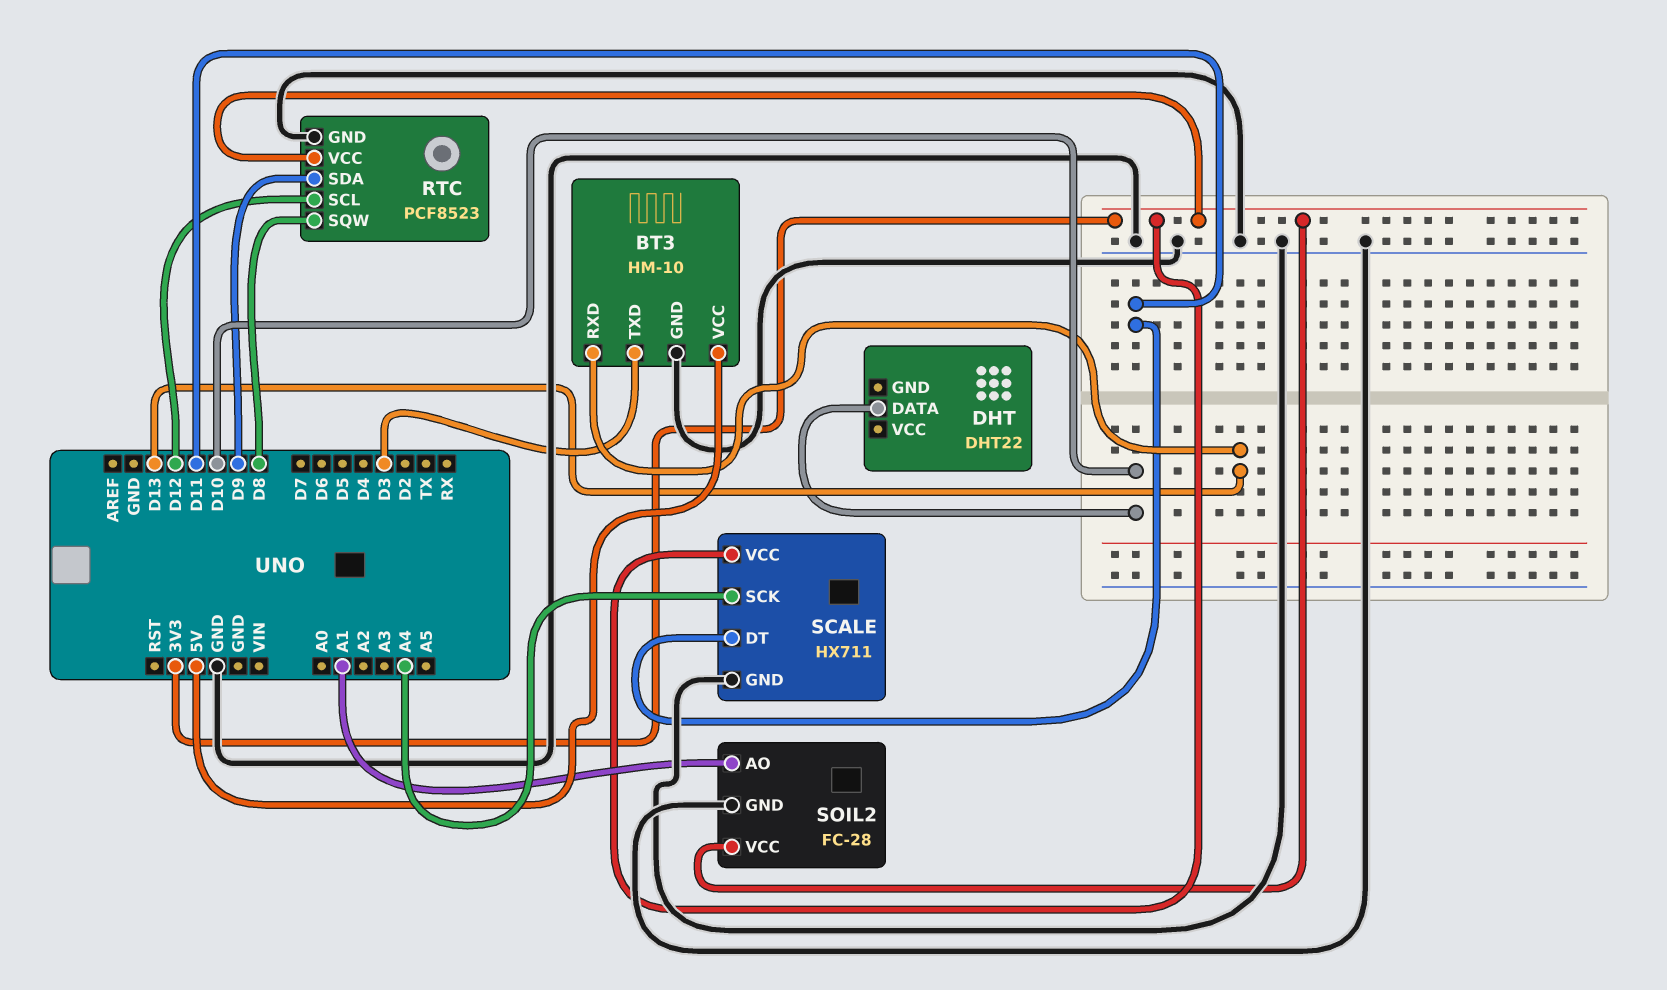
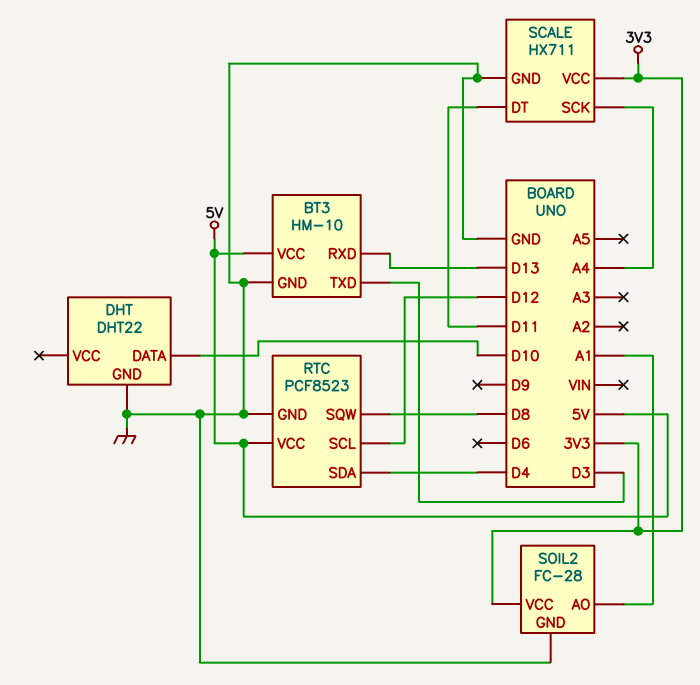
DHT pin GND: none -> GND
RTC pin SDA: D9 -> D4
RTC pin VCC: 3V3 -> 5V

